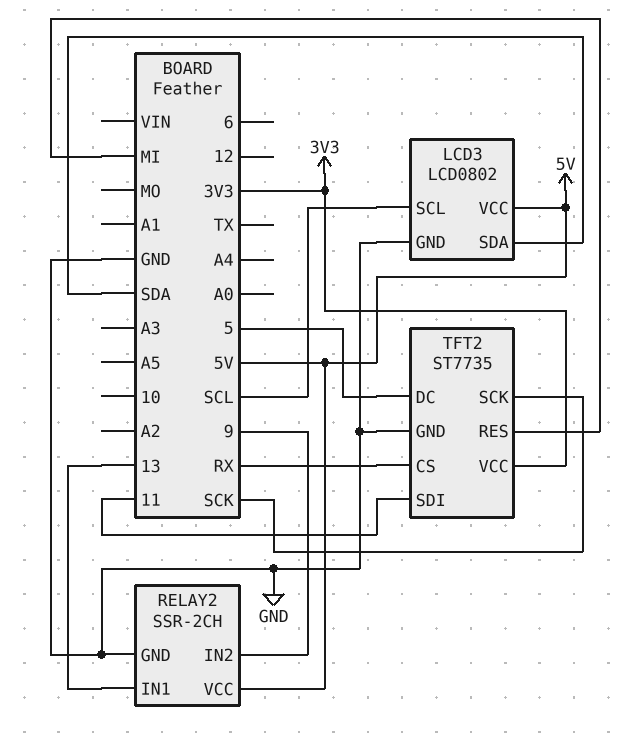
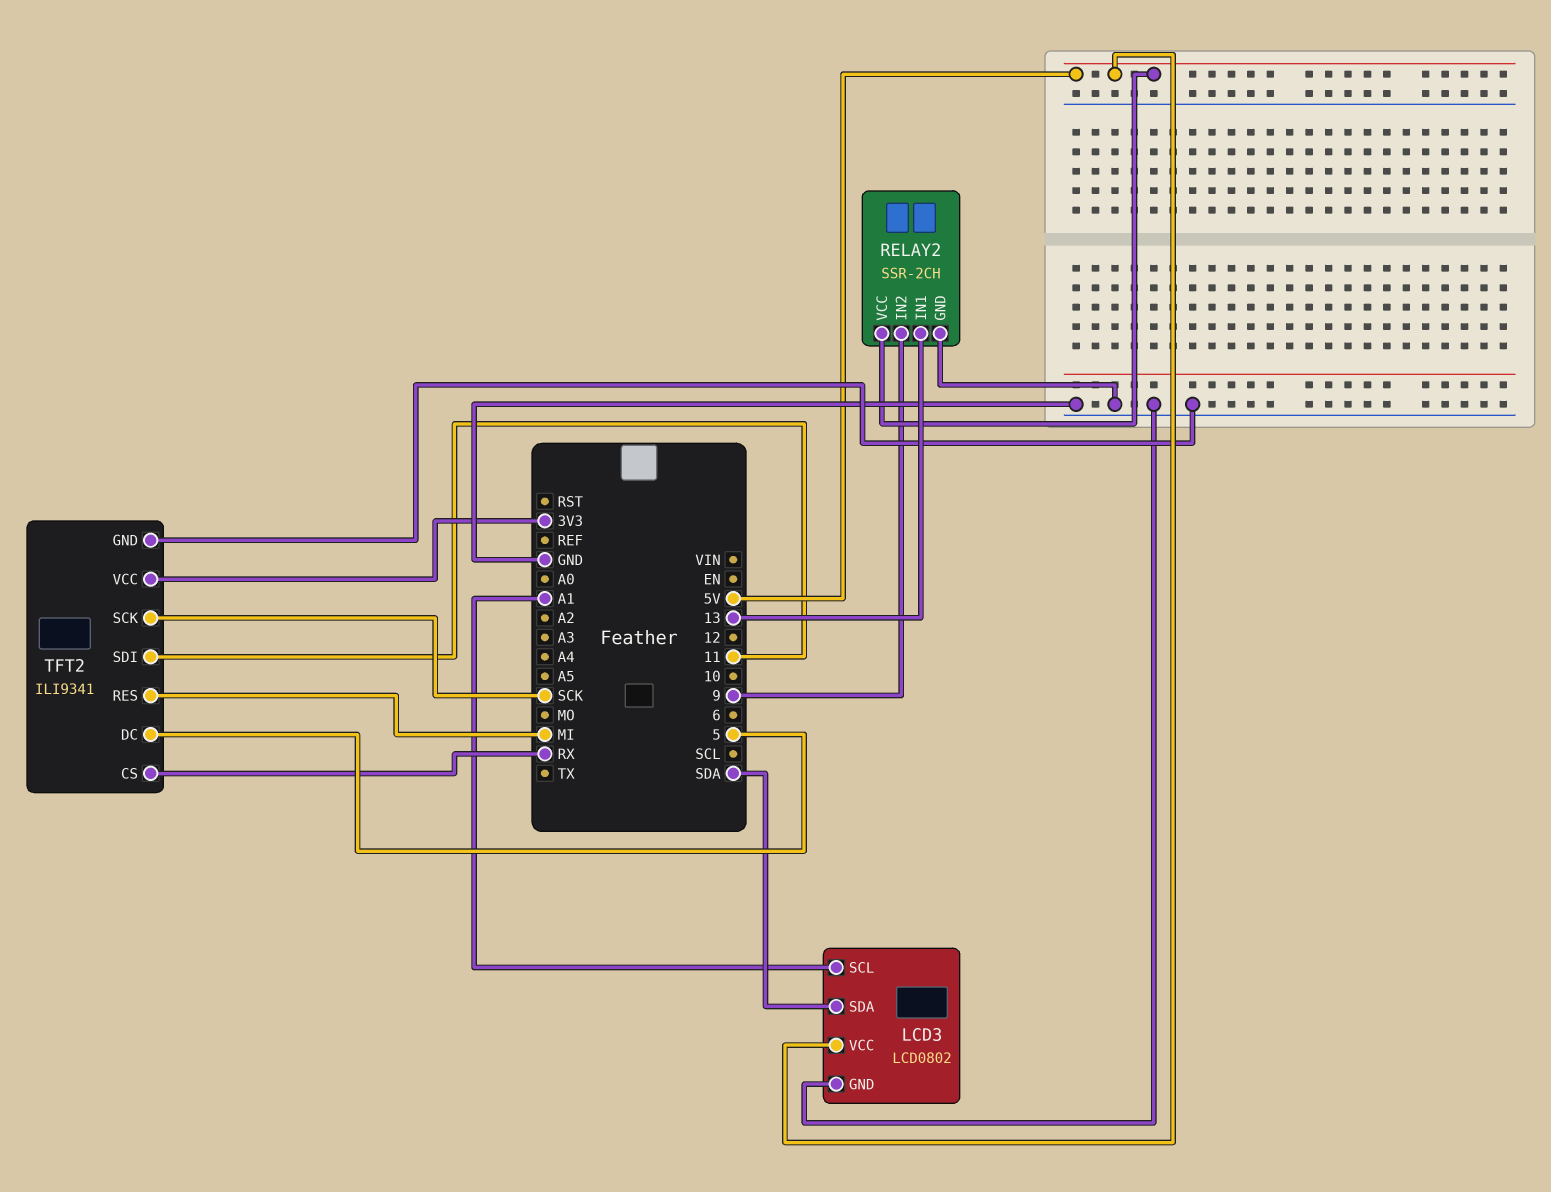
LCD3 pin SCL: SCL -> A1
TFT2: ST7735 -> ILI9341

